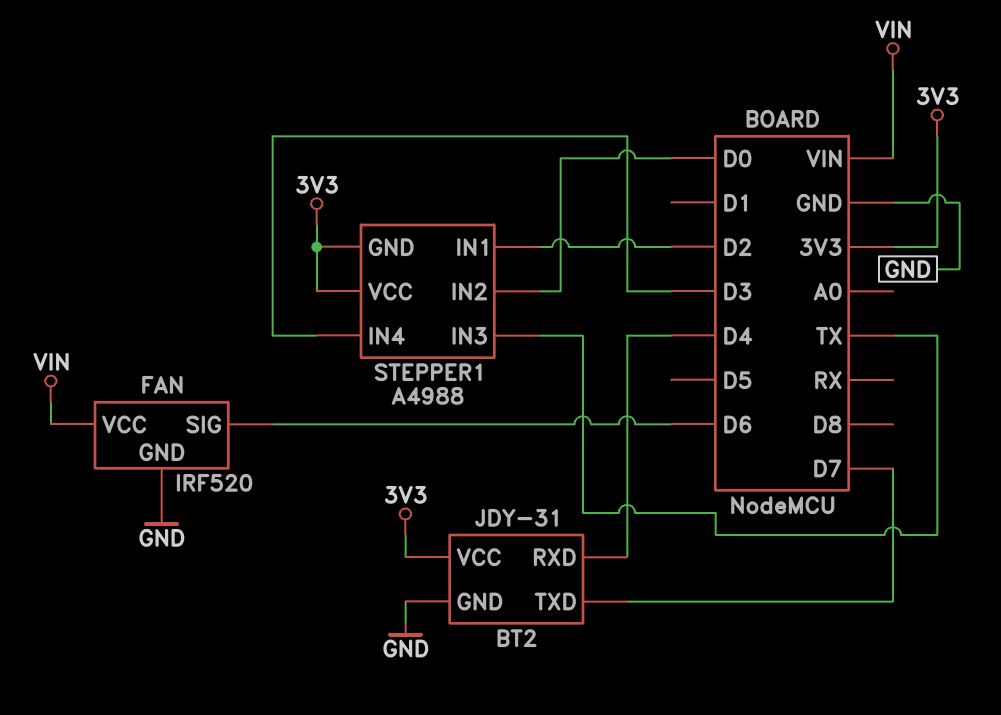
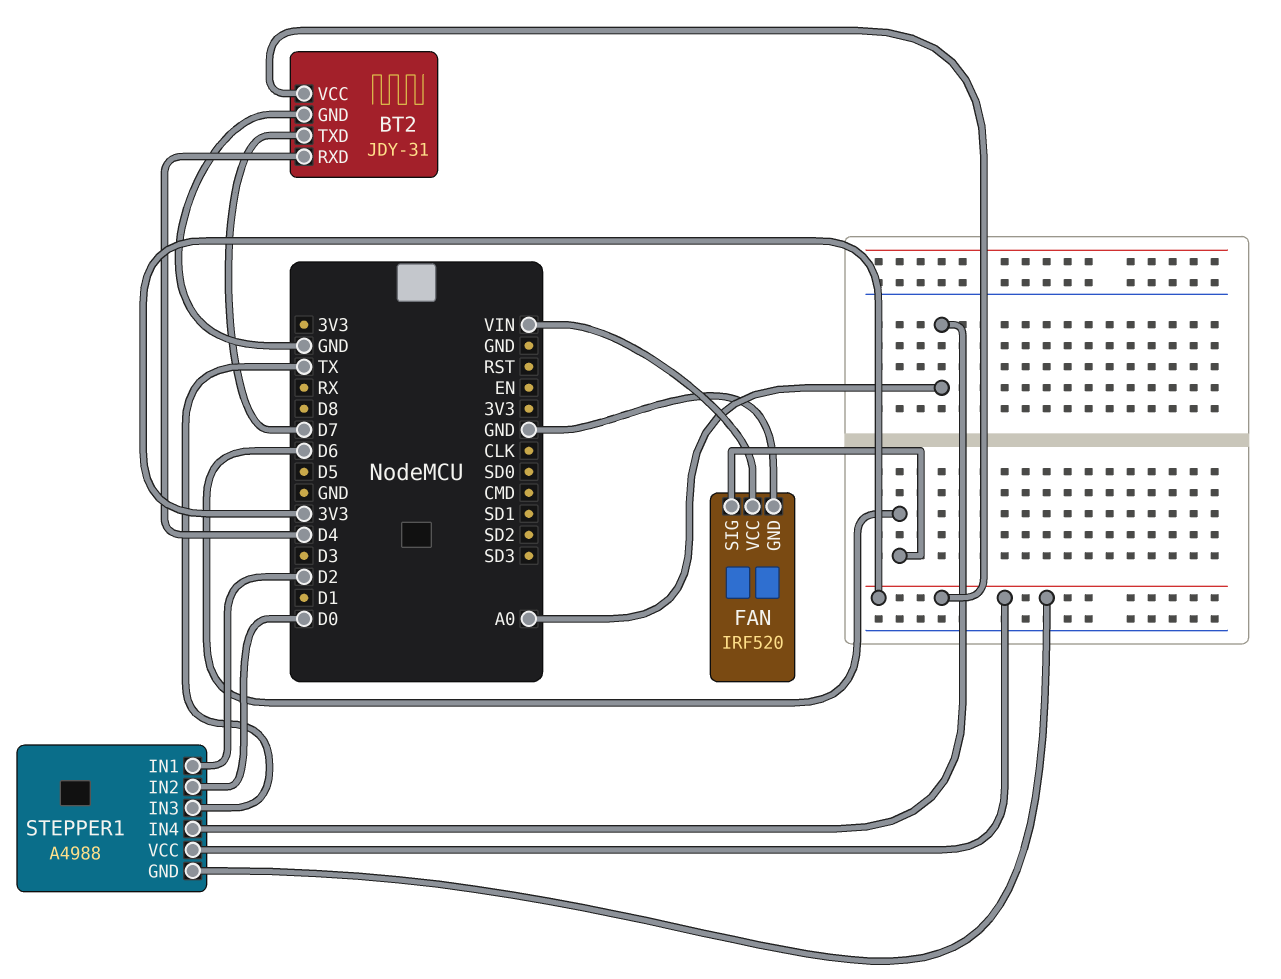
STEPPER1 pin IN4: D3 -> A0

